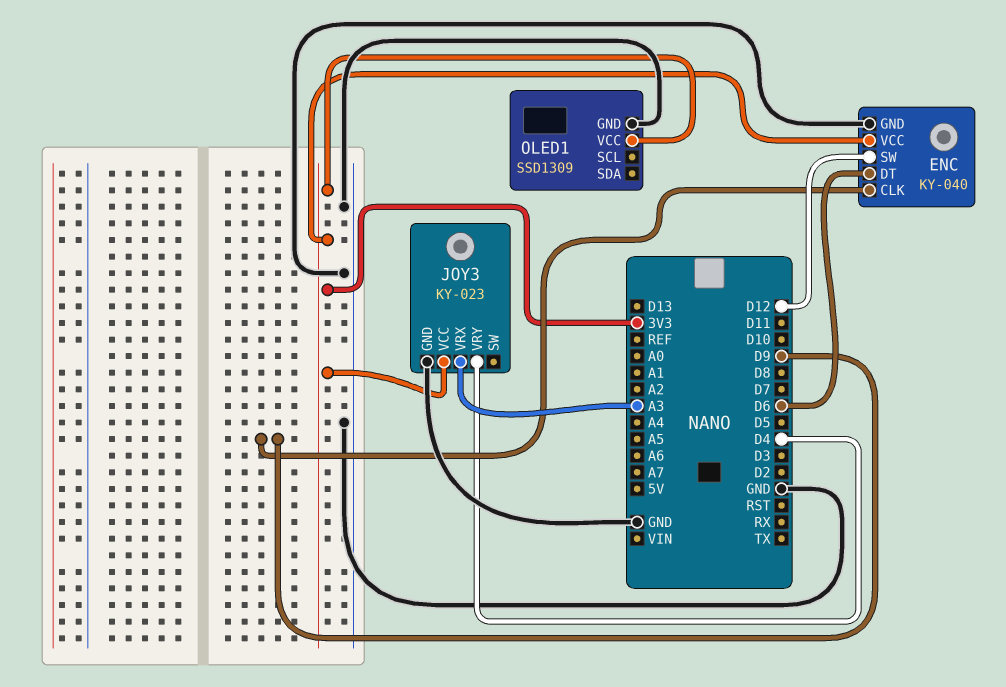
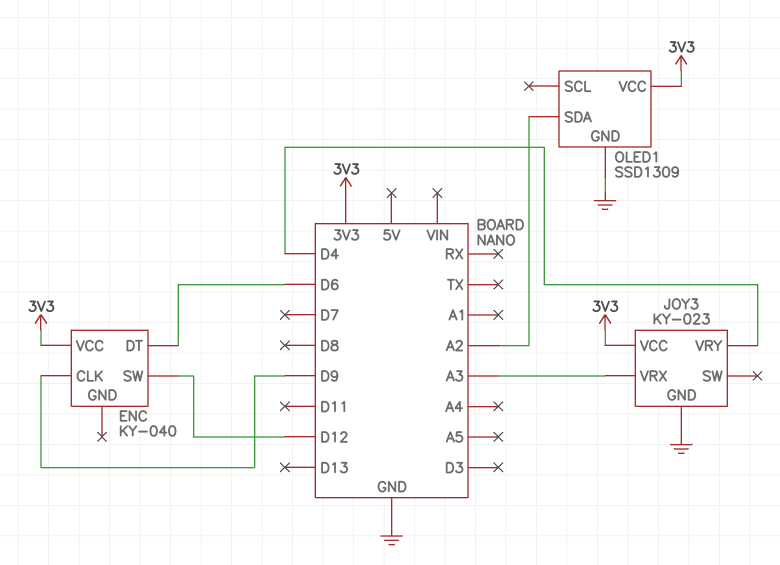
ENC pin GND: GND -> none
OLED1 pin SDA: none -> A2

